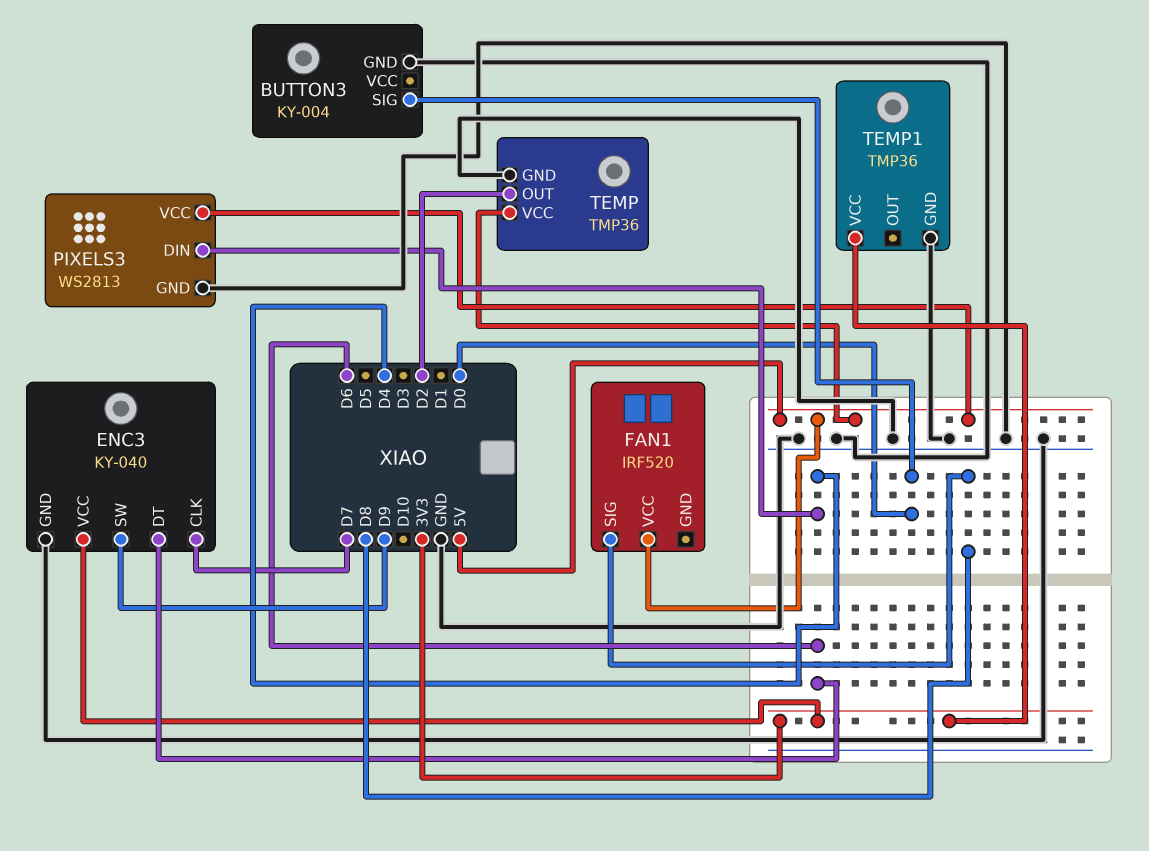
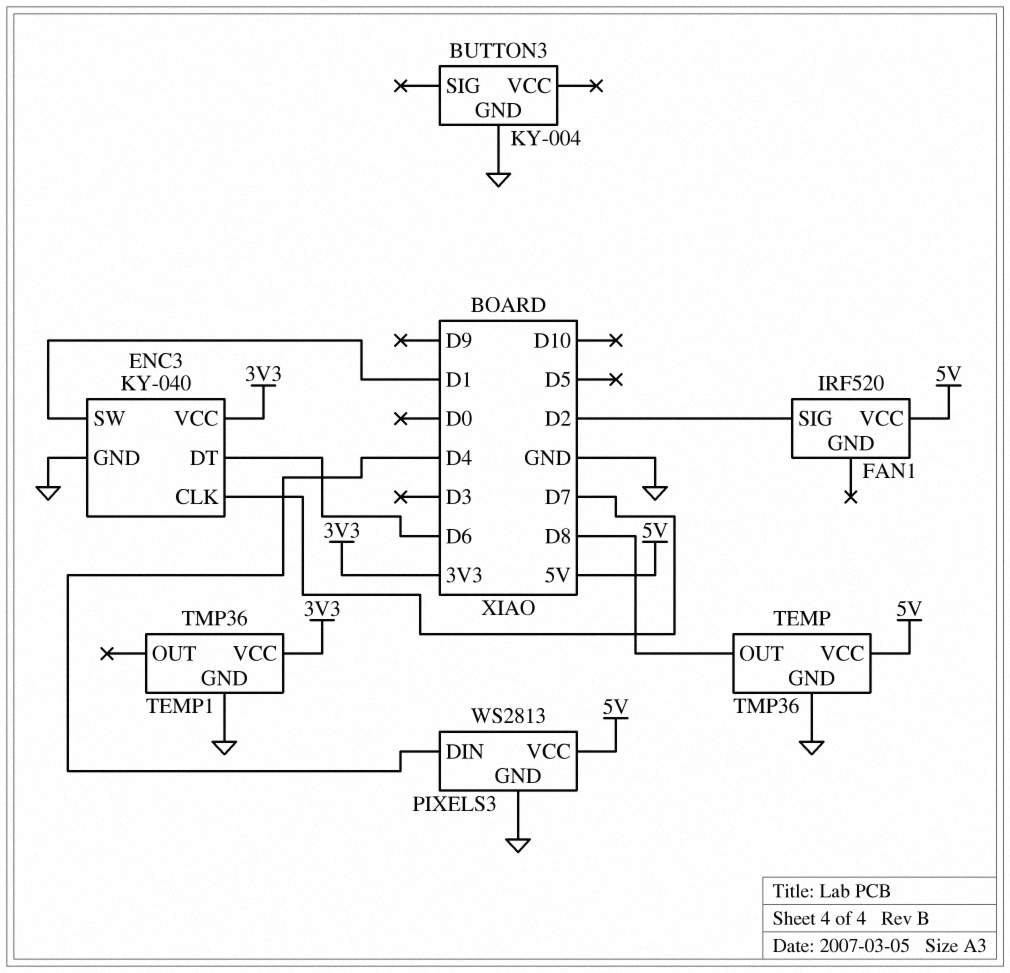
BUTTON3 pin SIG: D0 -> none
ENC3 pin SW: D9 -> D1
FAN1 pin SIG: D8 -> D2
TEMP pin OUT: D2 -> D8

